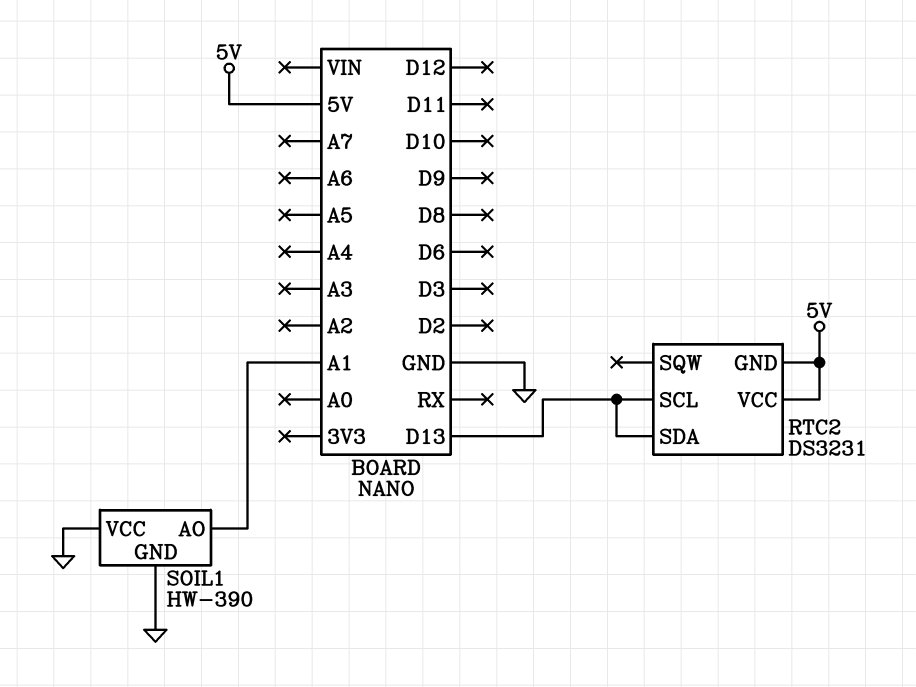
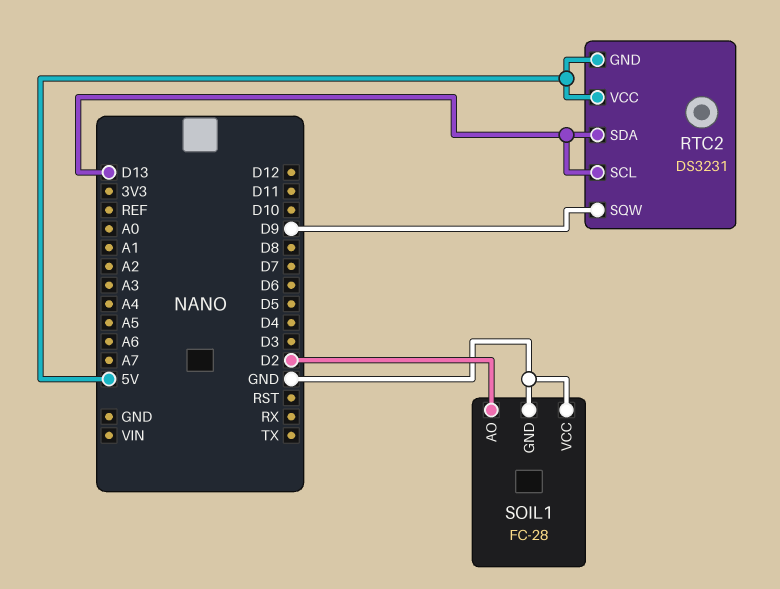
RTC2 pin SQW: none -> D9
SOIL1: HW-390 -> FC-28
SOIL1 pin AO: A1 -> D2

